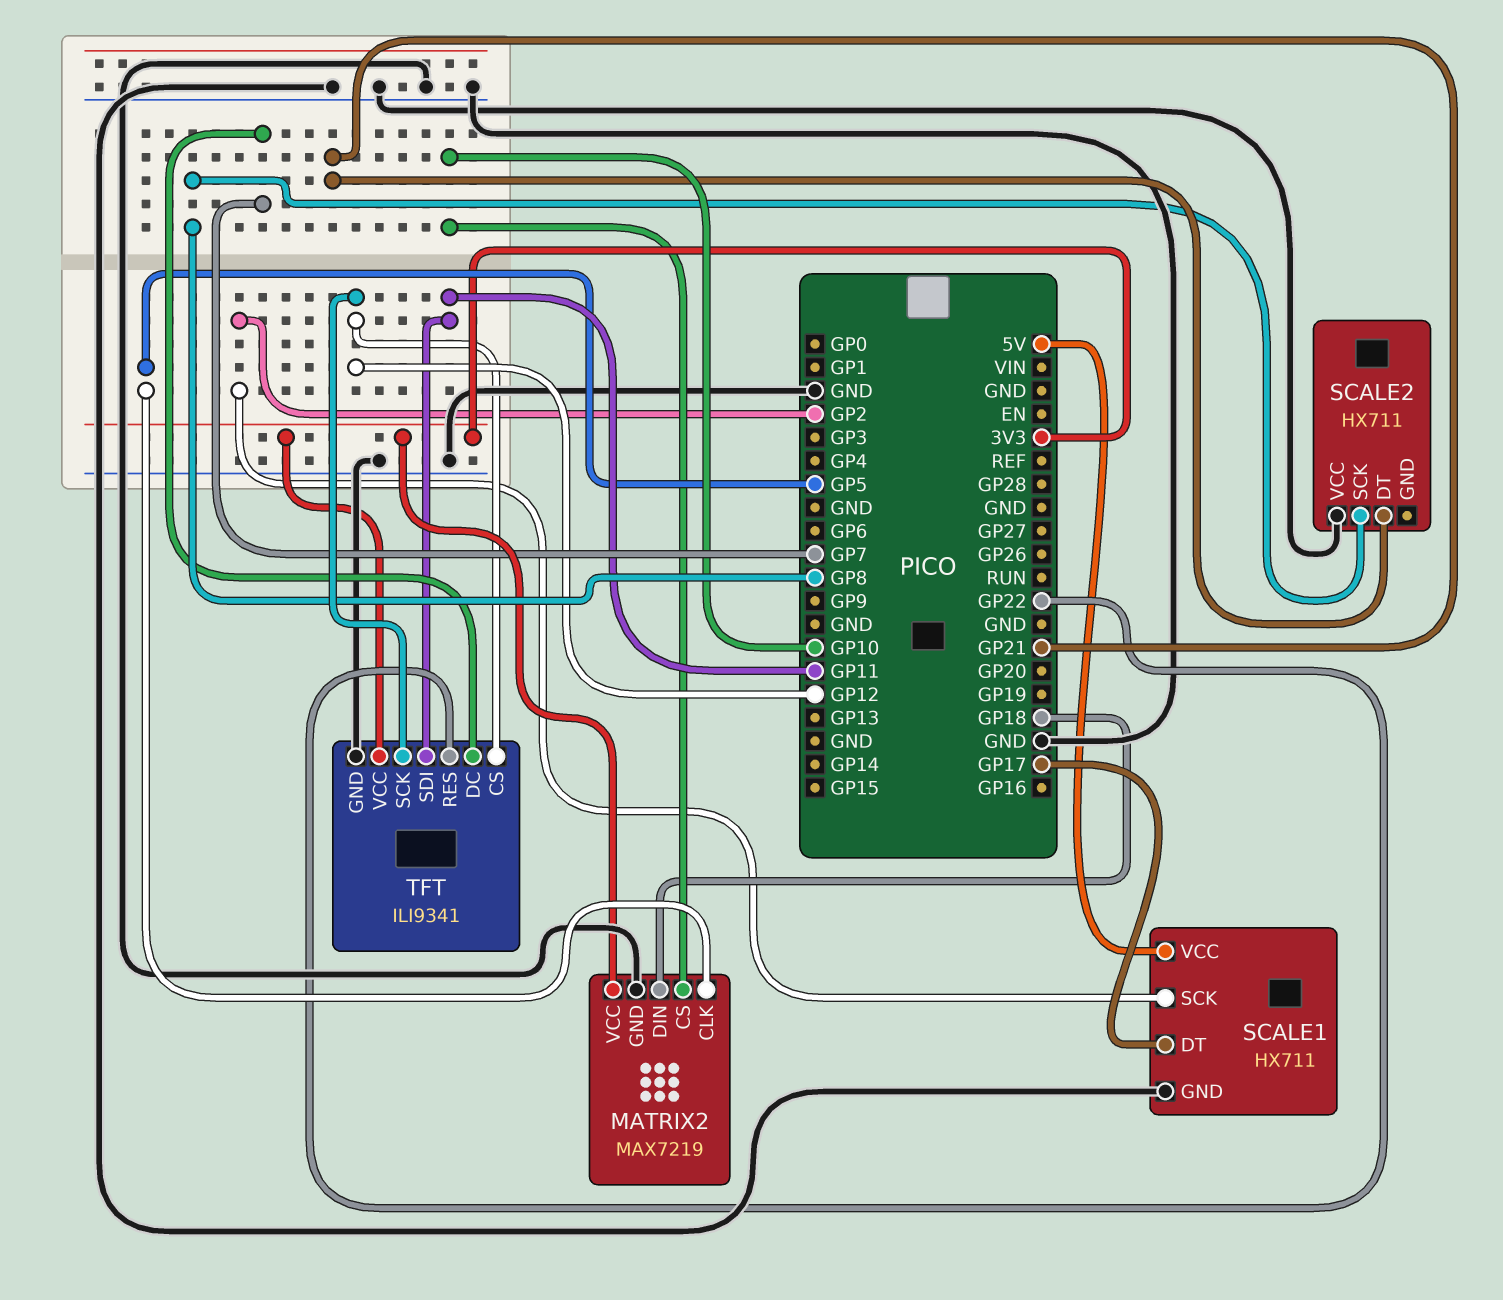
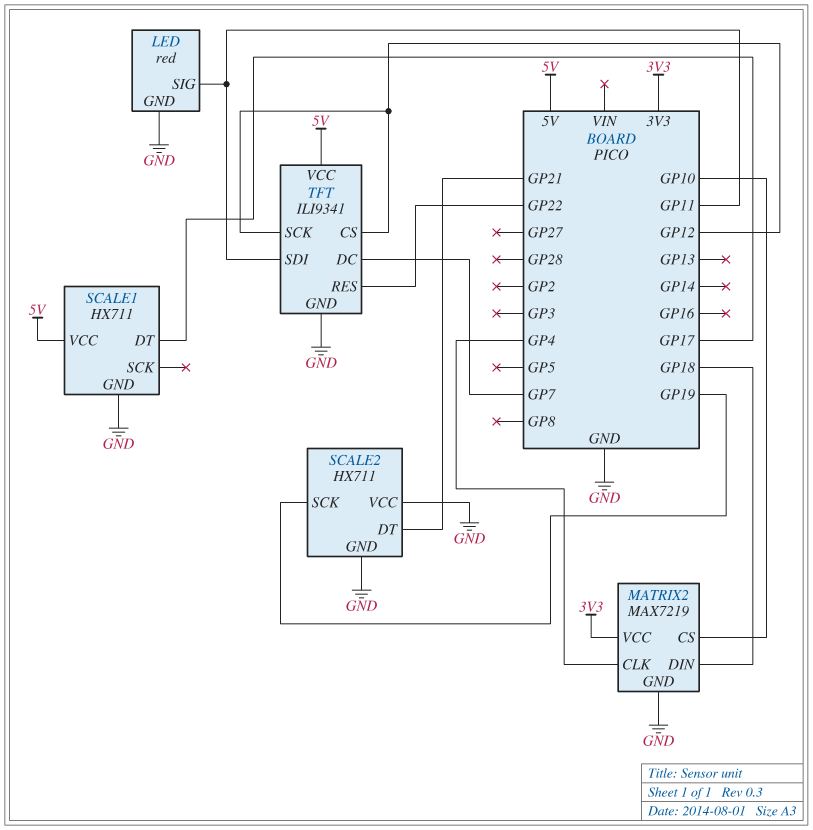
LED: none -> red
LED pin GND: none -> GND
LED pin SIG: none -> GP11
MATRIX2 pin CLK: GP5 -> GP4
SCALE1 pin SCK: GP2 -> none
SCALE2 pin GND: none -> GND
SCALE2 pin SCK: GP8 -> GP19
TFT pin VCC: 3V3 -> 5V

